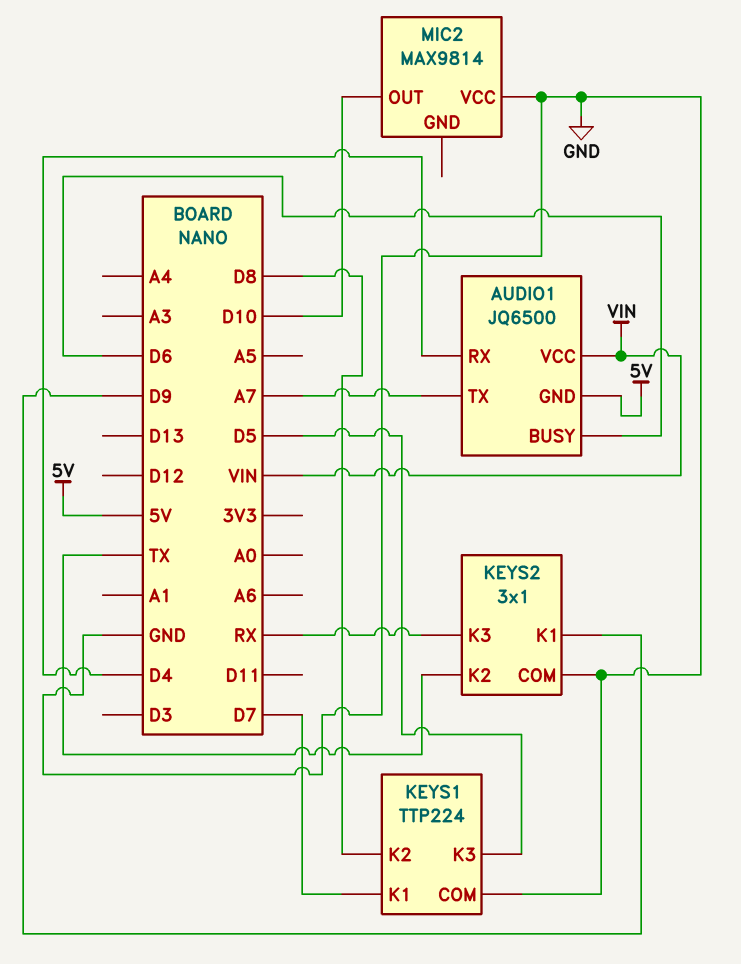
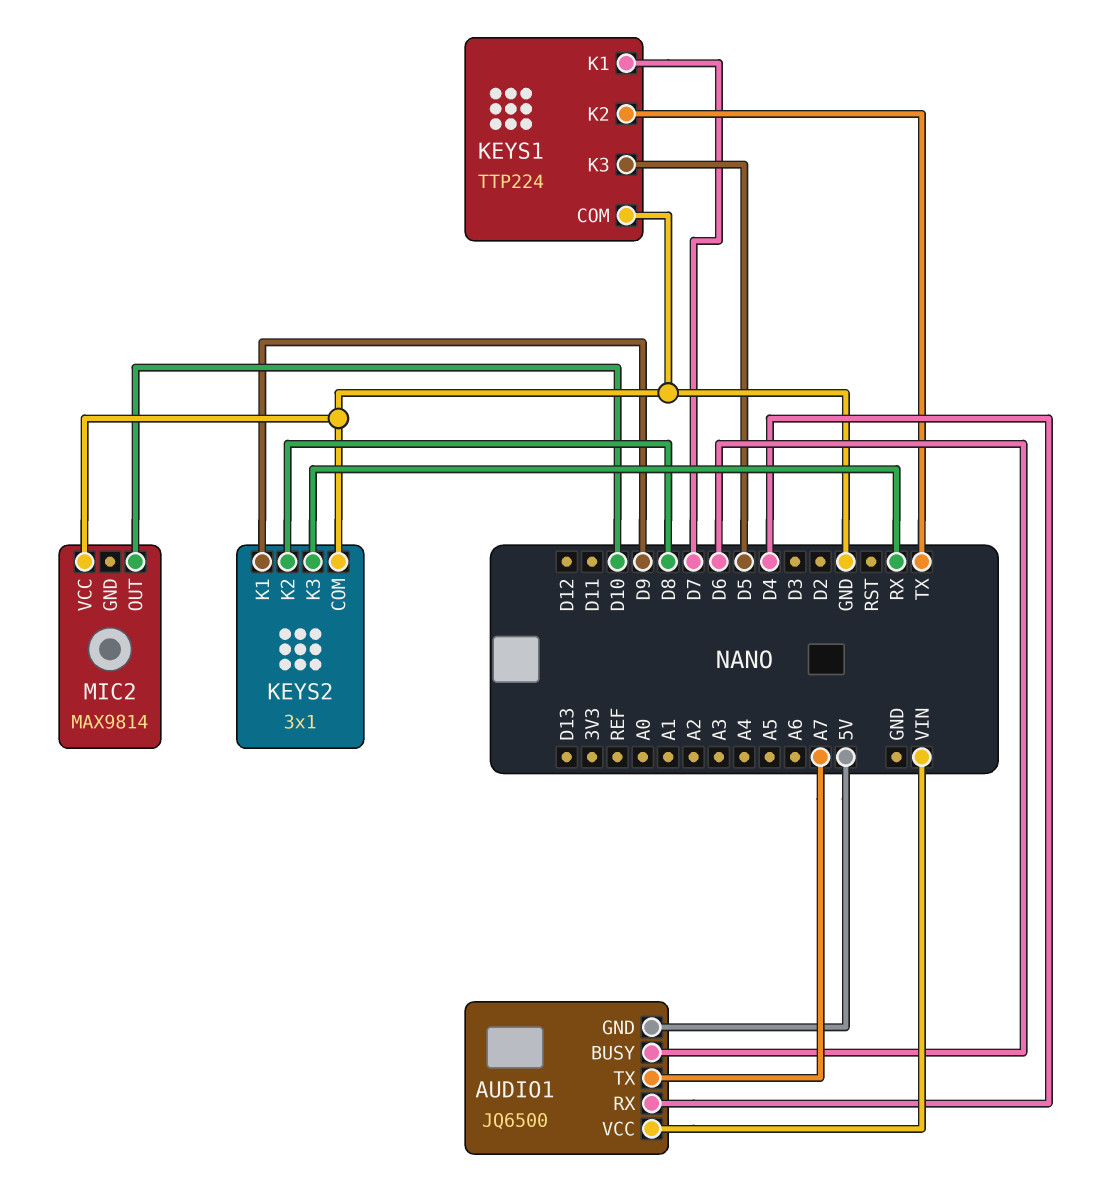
KEYS1 pin K2: D8 -> TX
KEYS2 pin K2: TX -> D8

